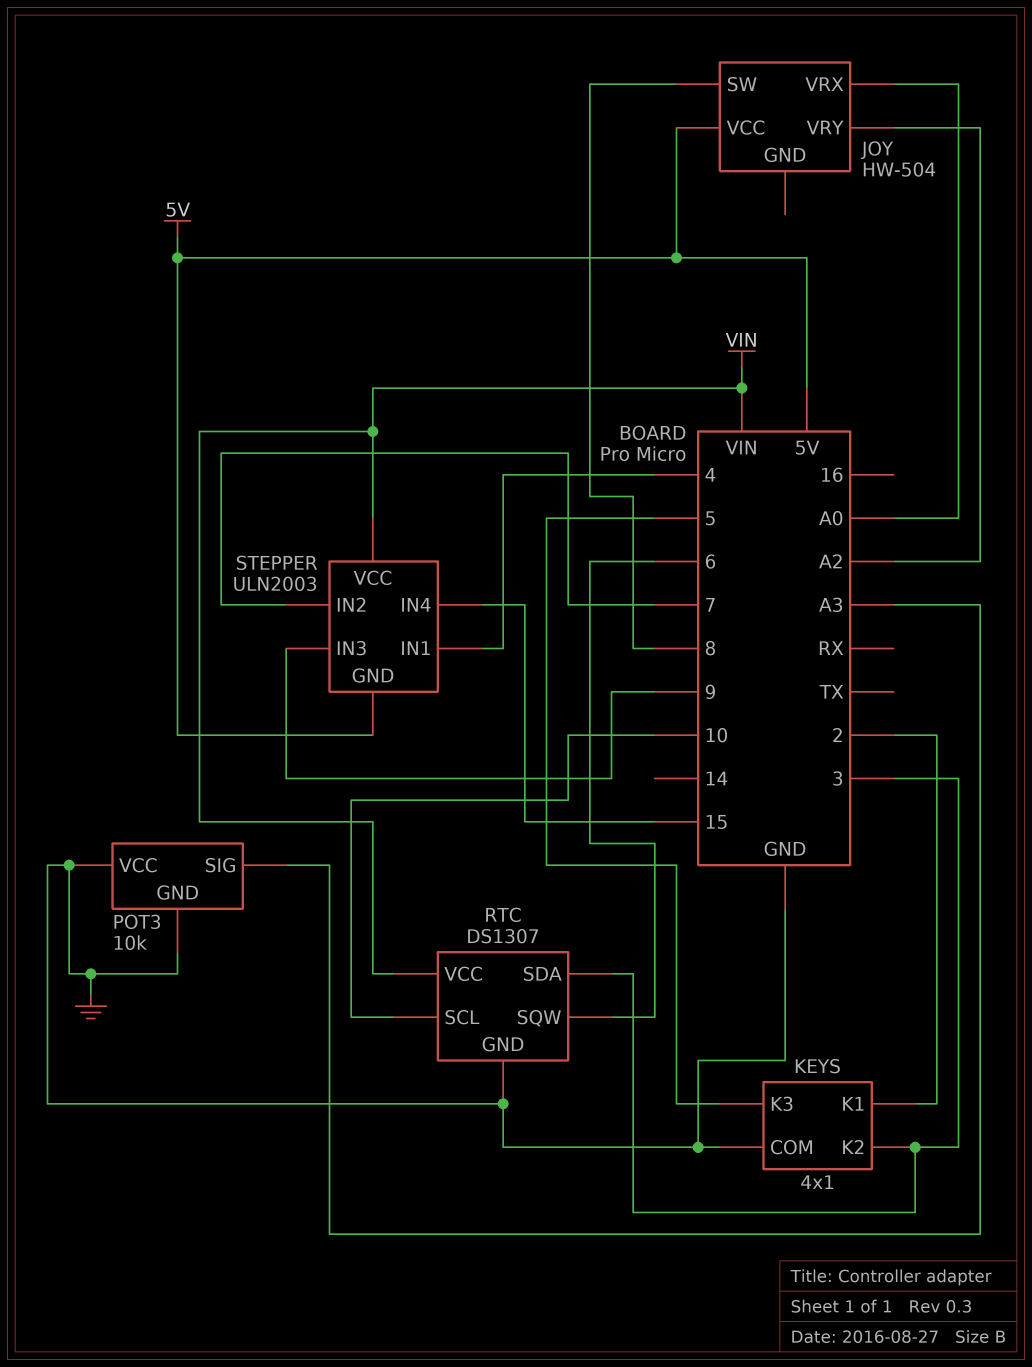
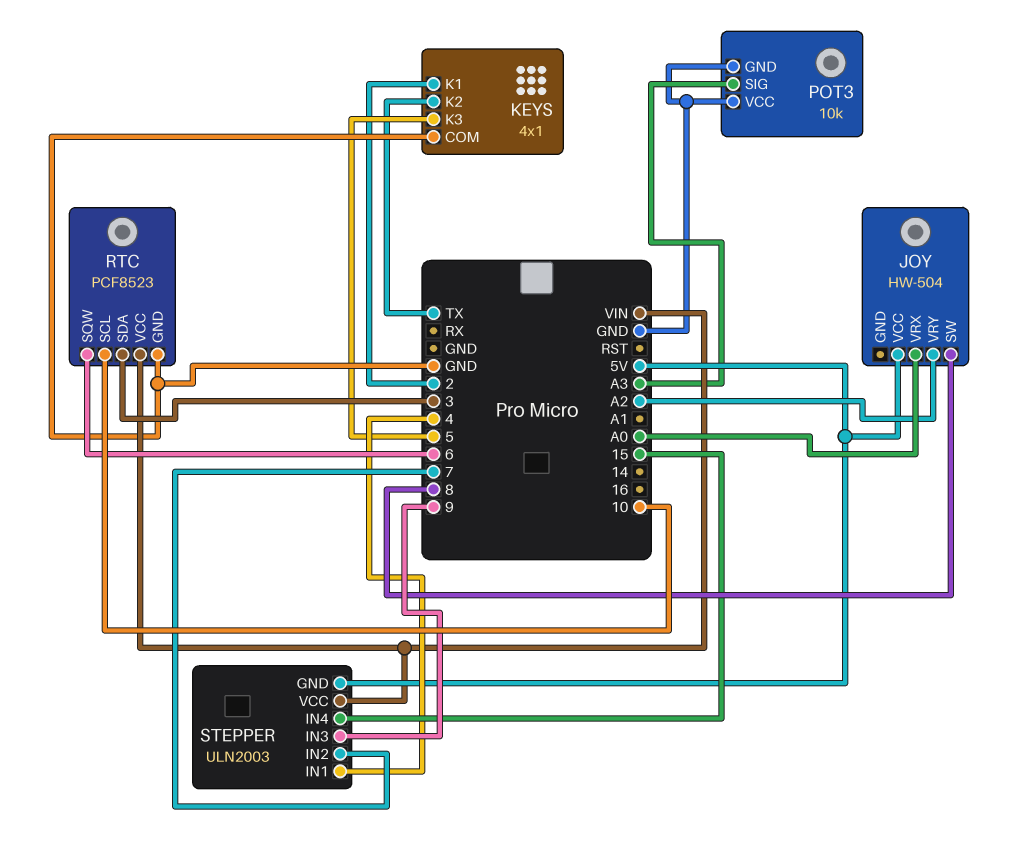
KEYS pin K2: 3 -> TX
RTC: DS1307 -> PCF8523

